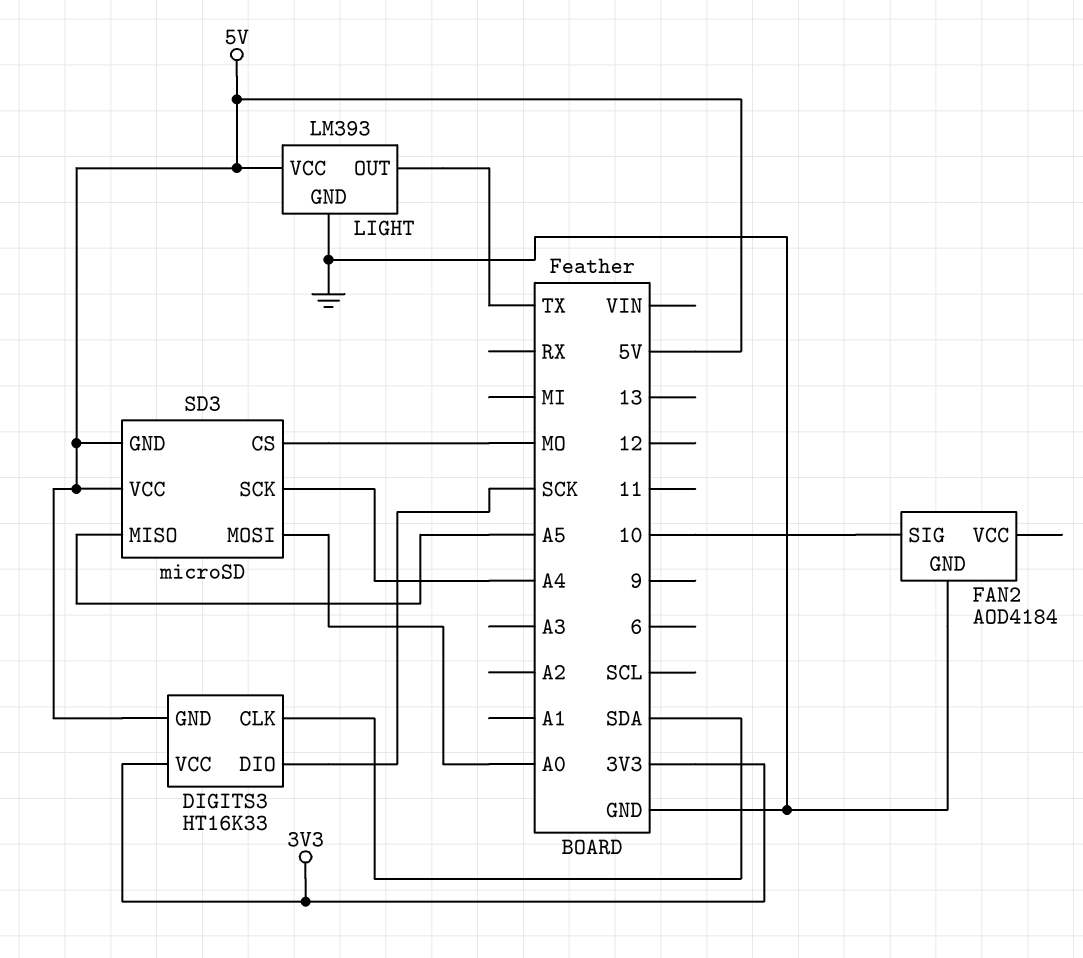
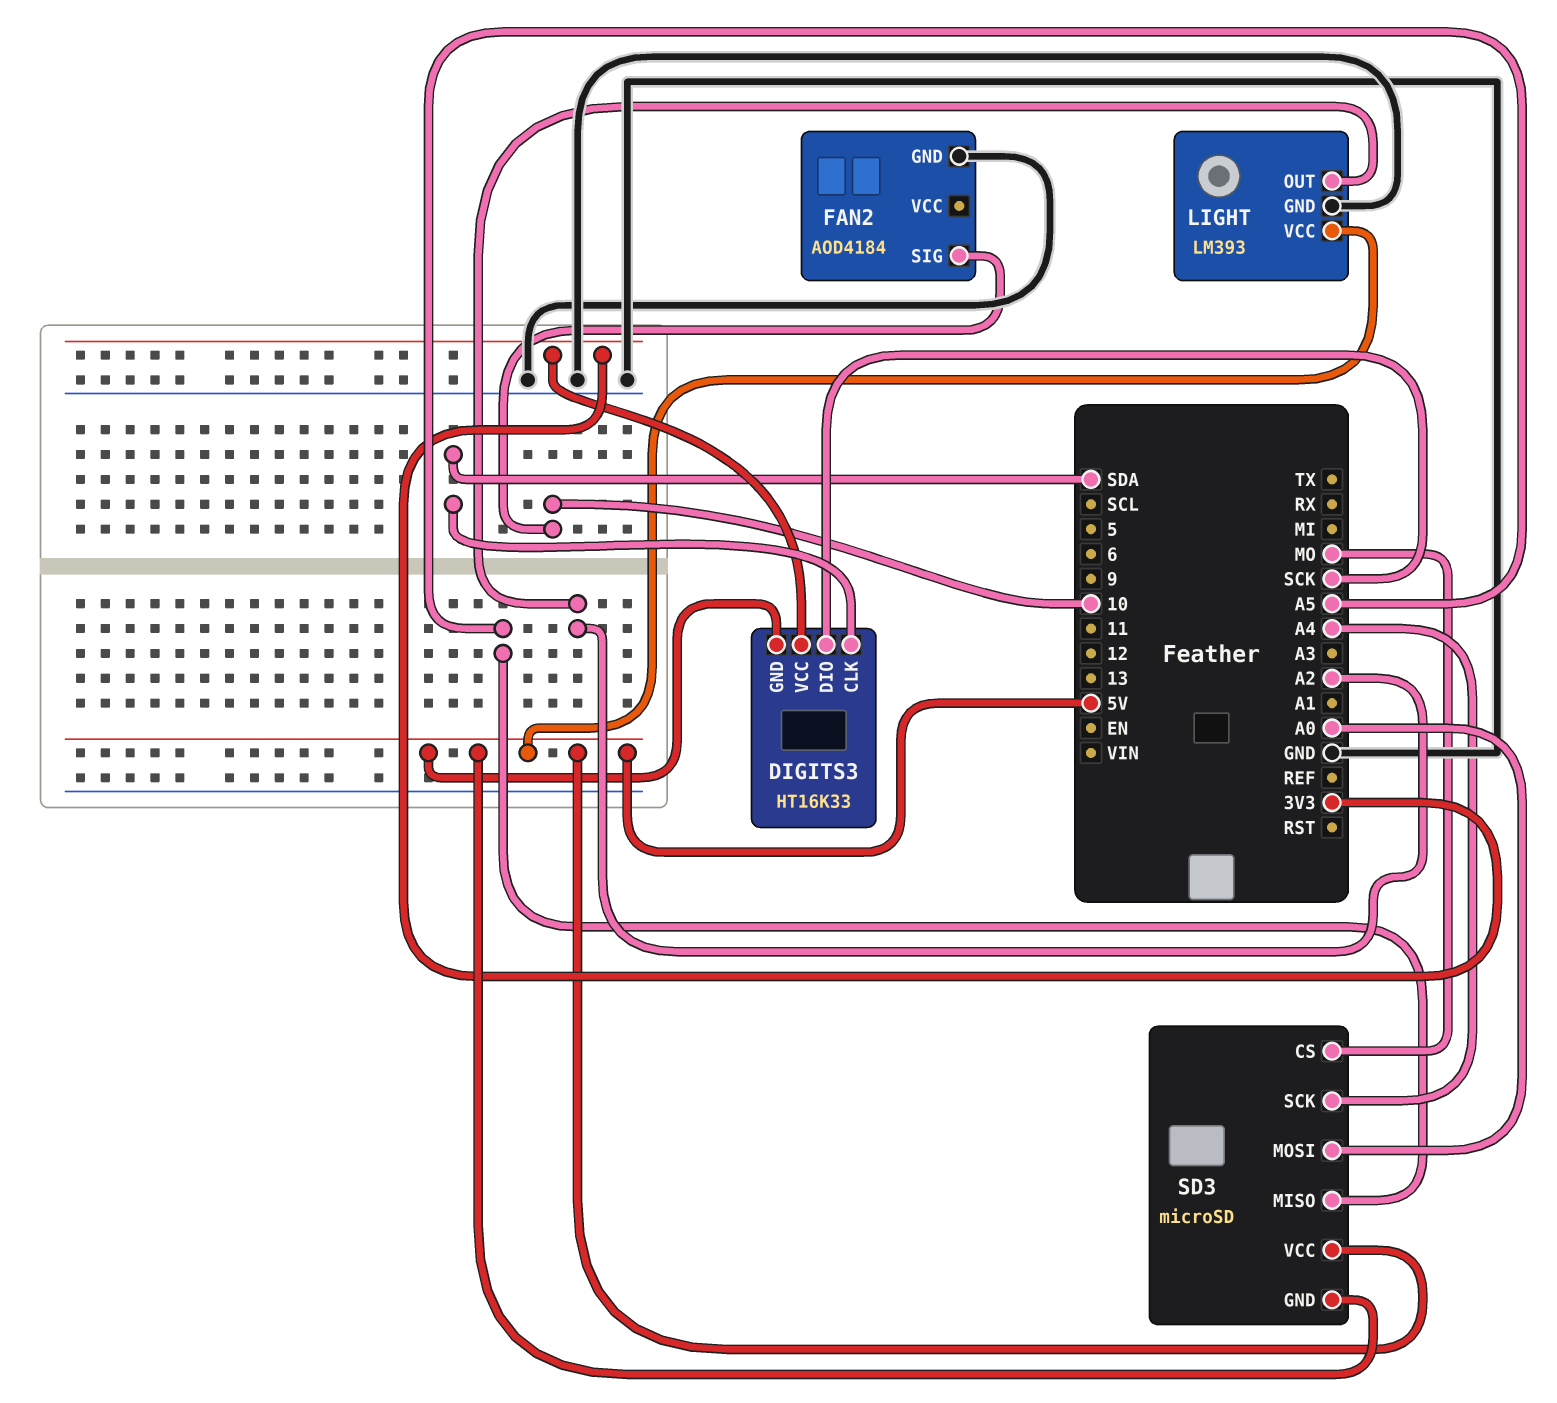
LIGHT pin OUT: TX -> A2

